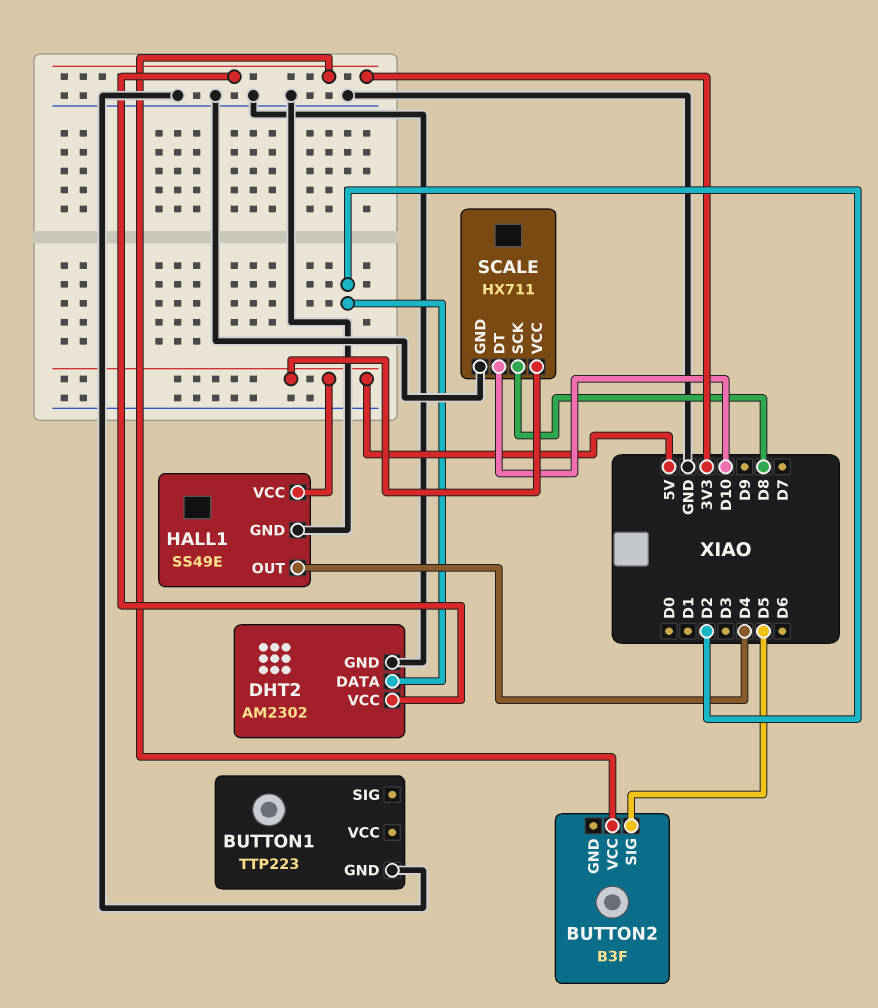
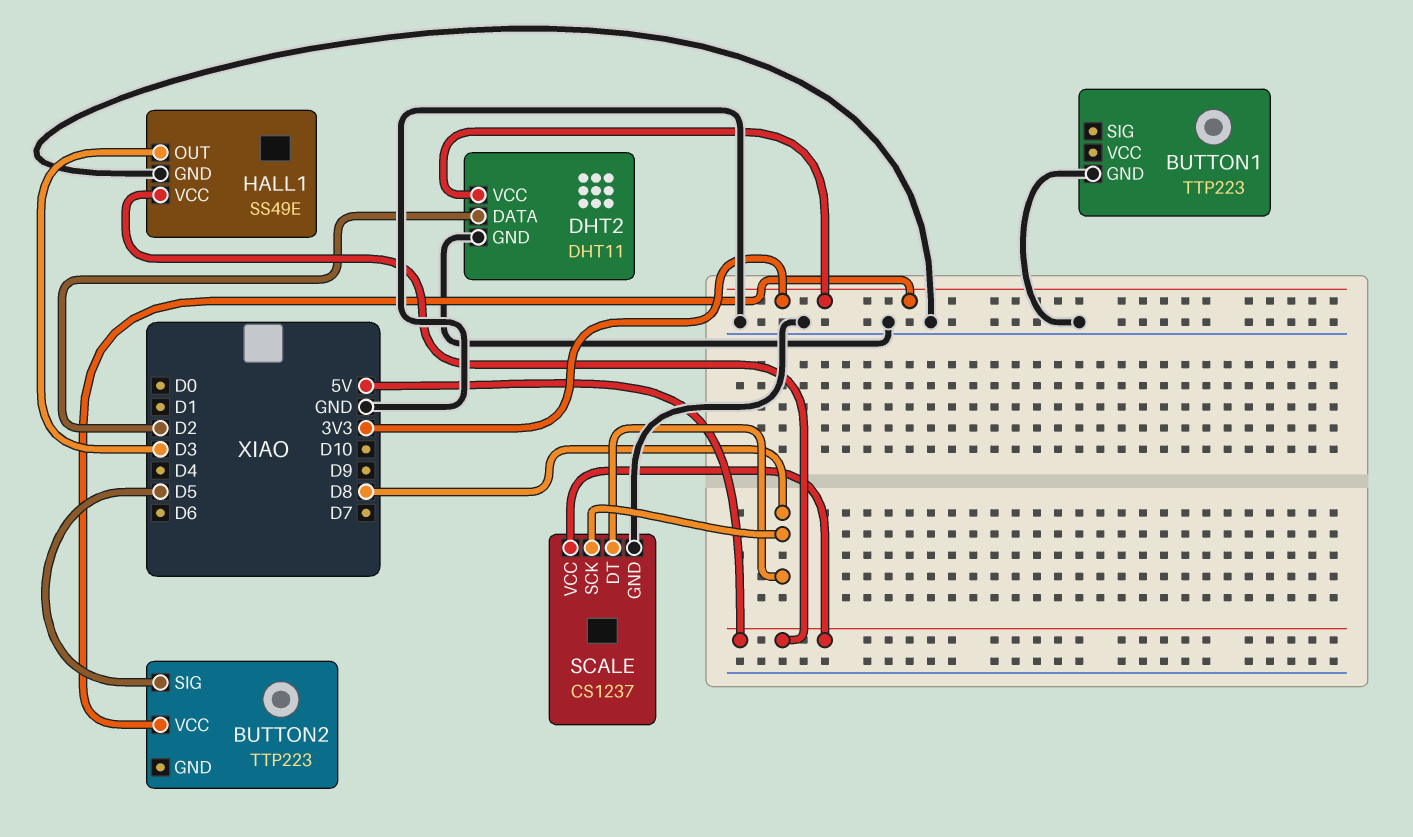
BUTTON2: B3F -> TTP223
DHT2: AM2302 -> DHT11
HALL1 pin OUT: D4 -> D3
SCALE: HX711 -> CS1237
SCALE pin DT: D10 -> D8

